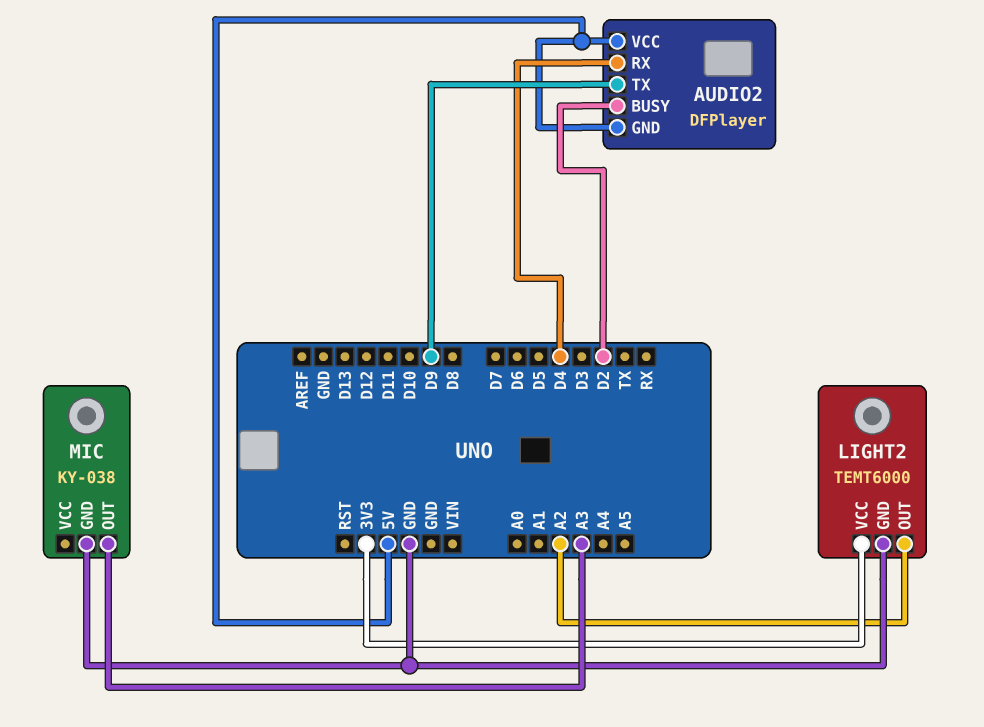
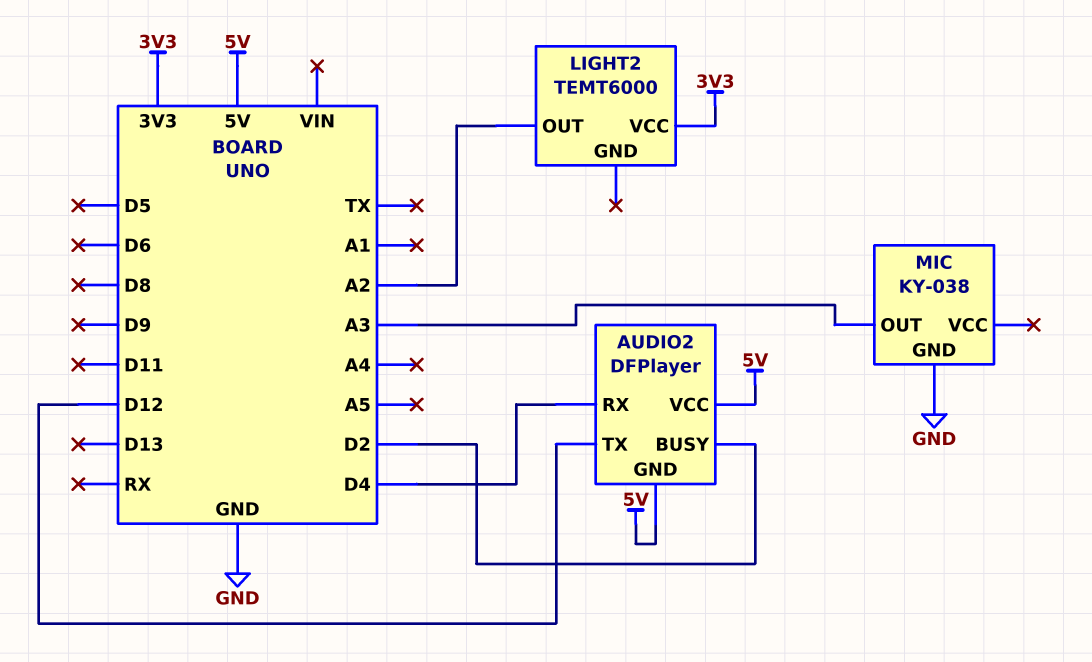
AUDIO2 pin TX: D9 -> D12
LIGHT2 pin GND: GND -> none

